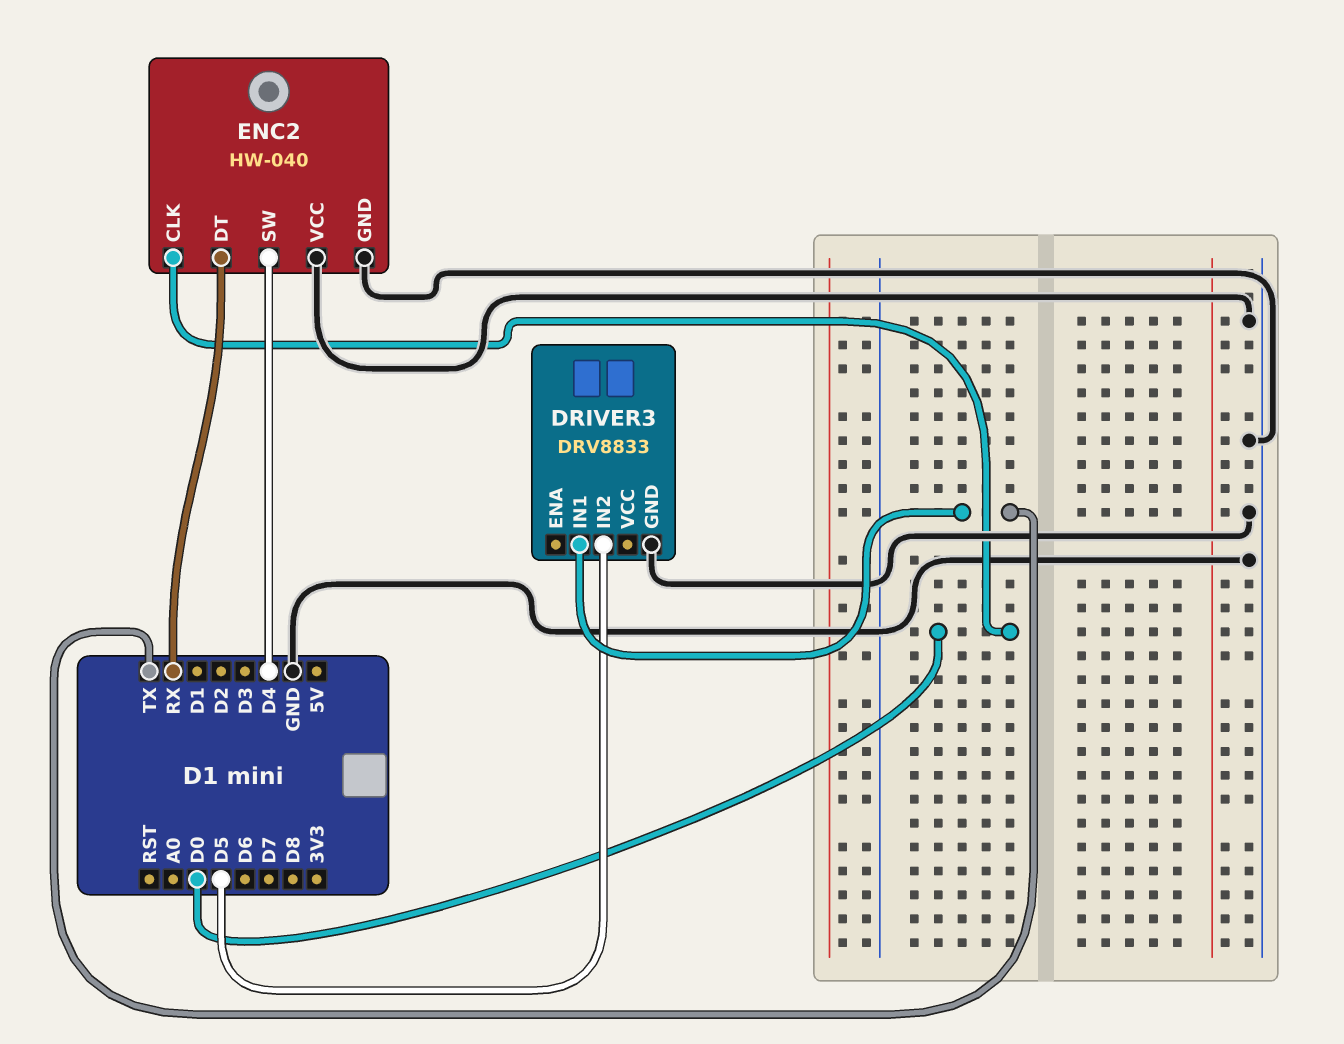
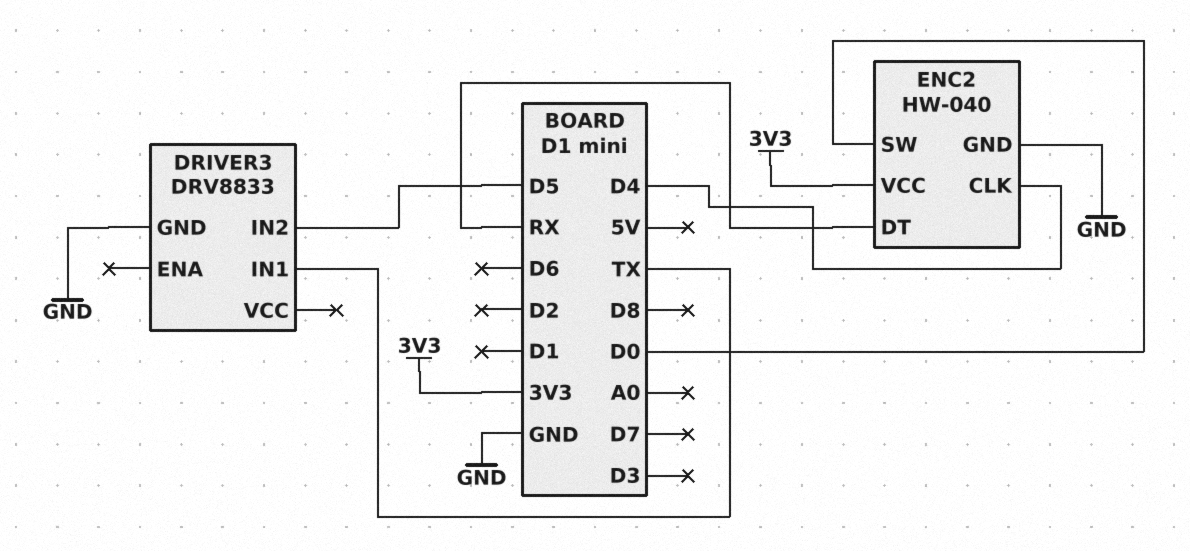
ENC2 pin CLK: D0 -> D4
ENC2 pin SW: D4 -> D0
ENC2 pin VCC: GND -> 3V3

